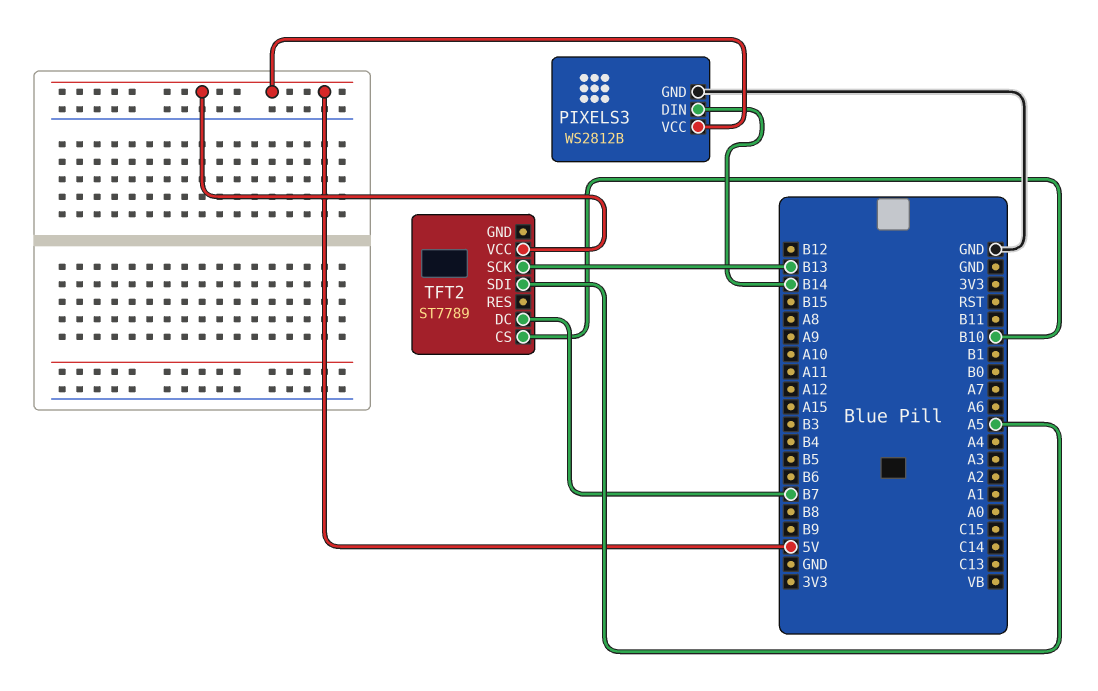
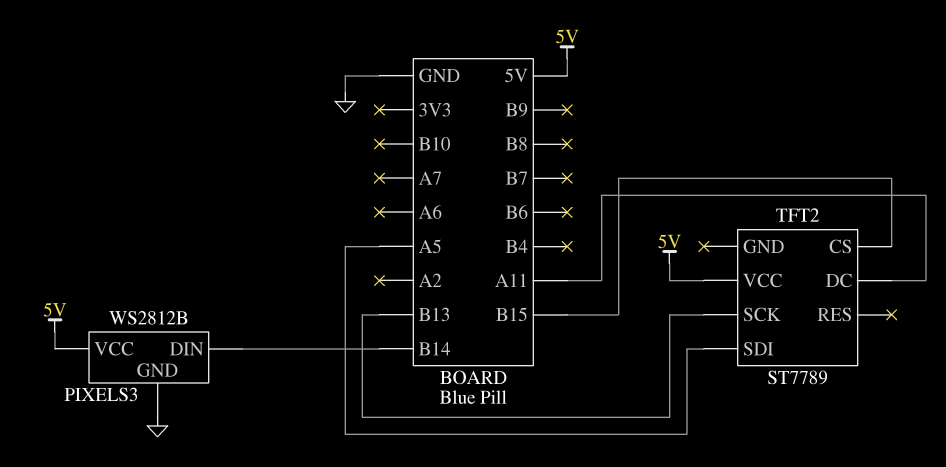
TFT2 pin CS: B10 -> B15
TFT2 pin DC: B7 -> A11

